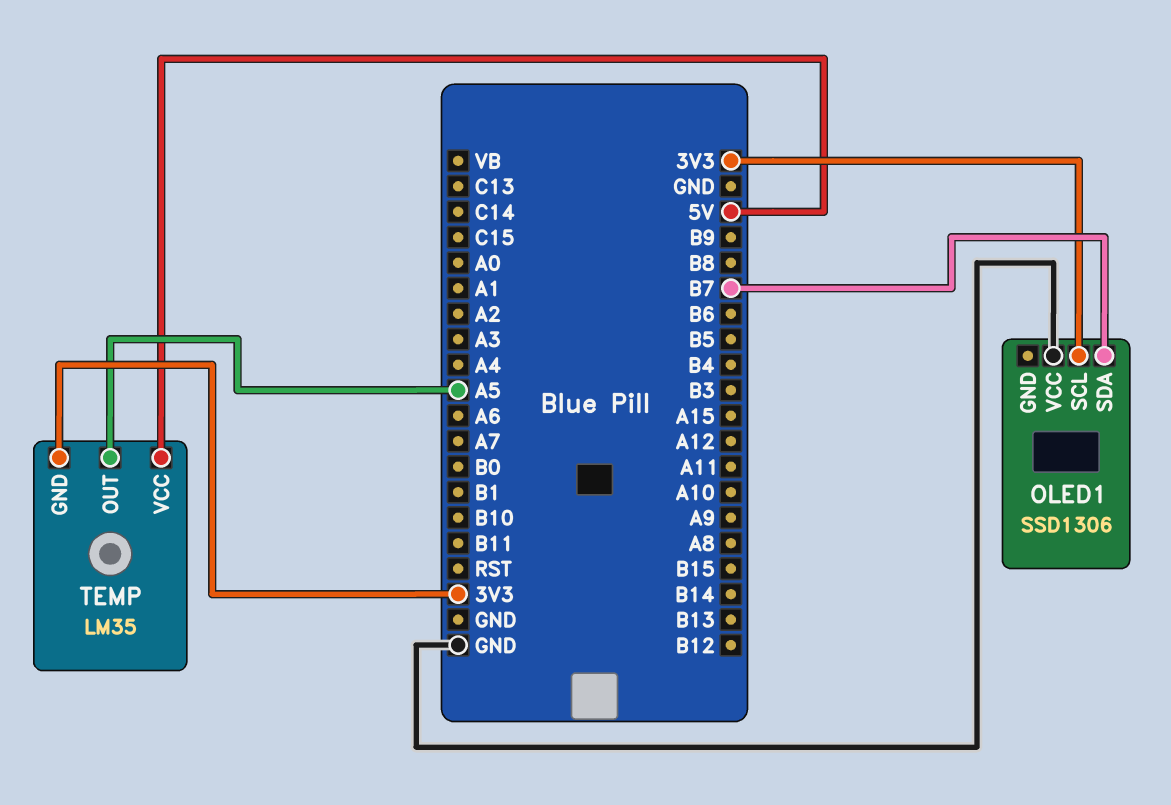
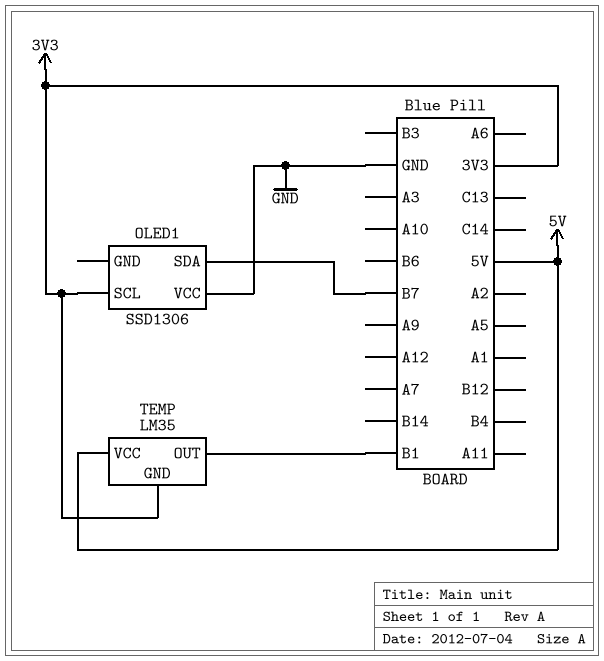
TEMP pin OUT: A5 -> B1

